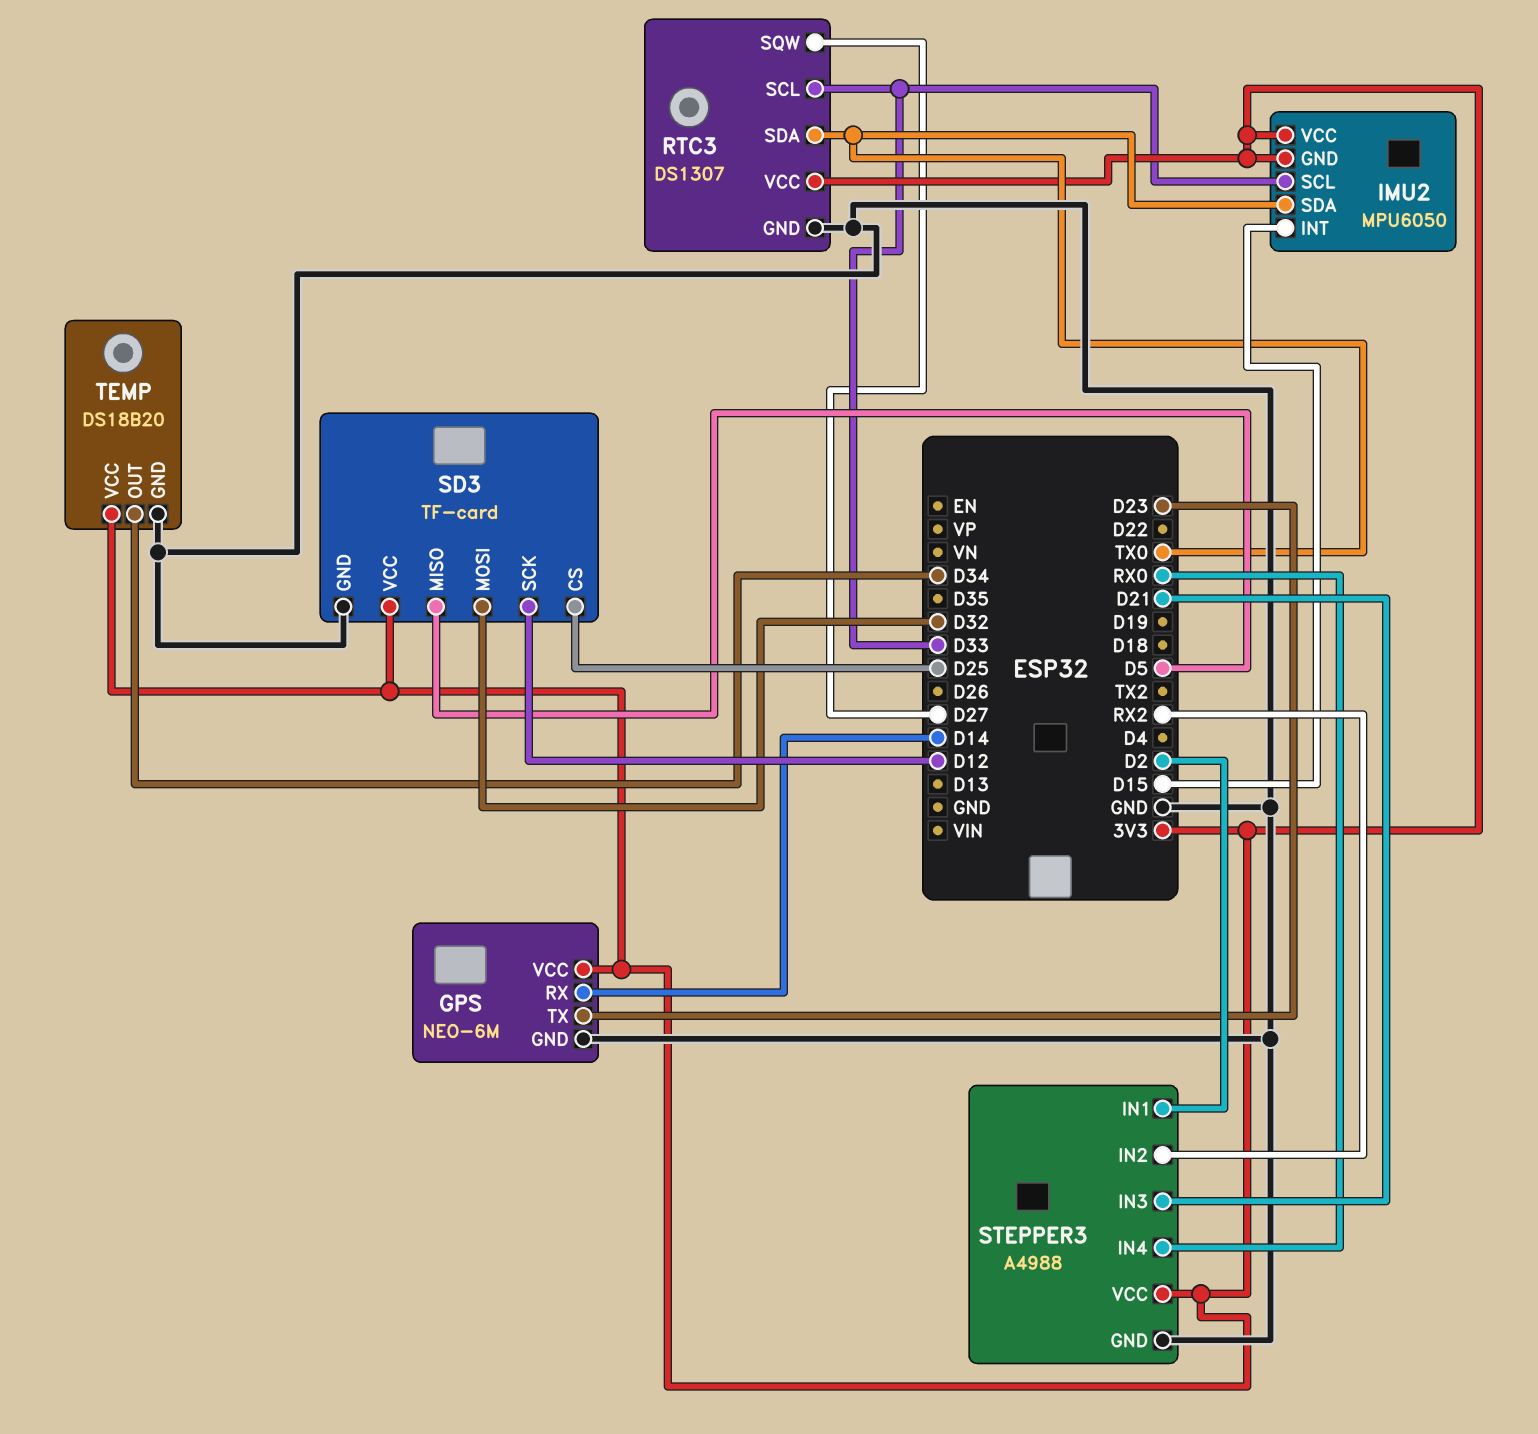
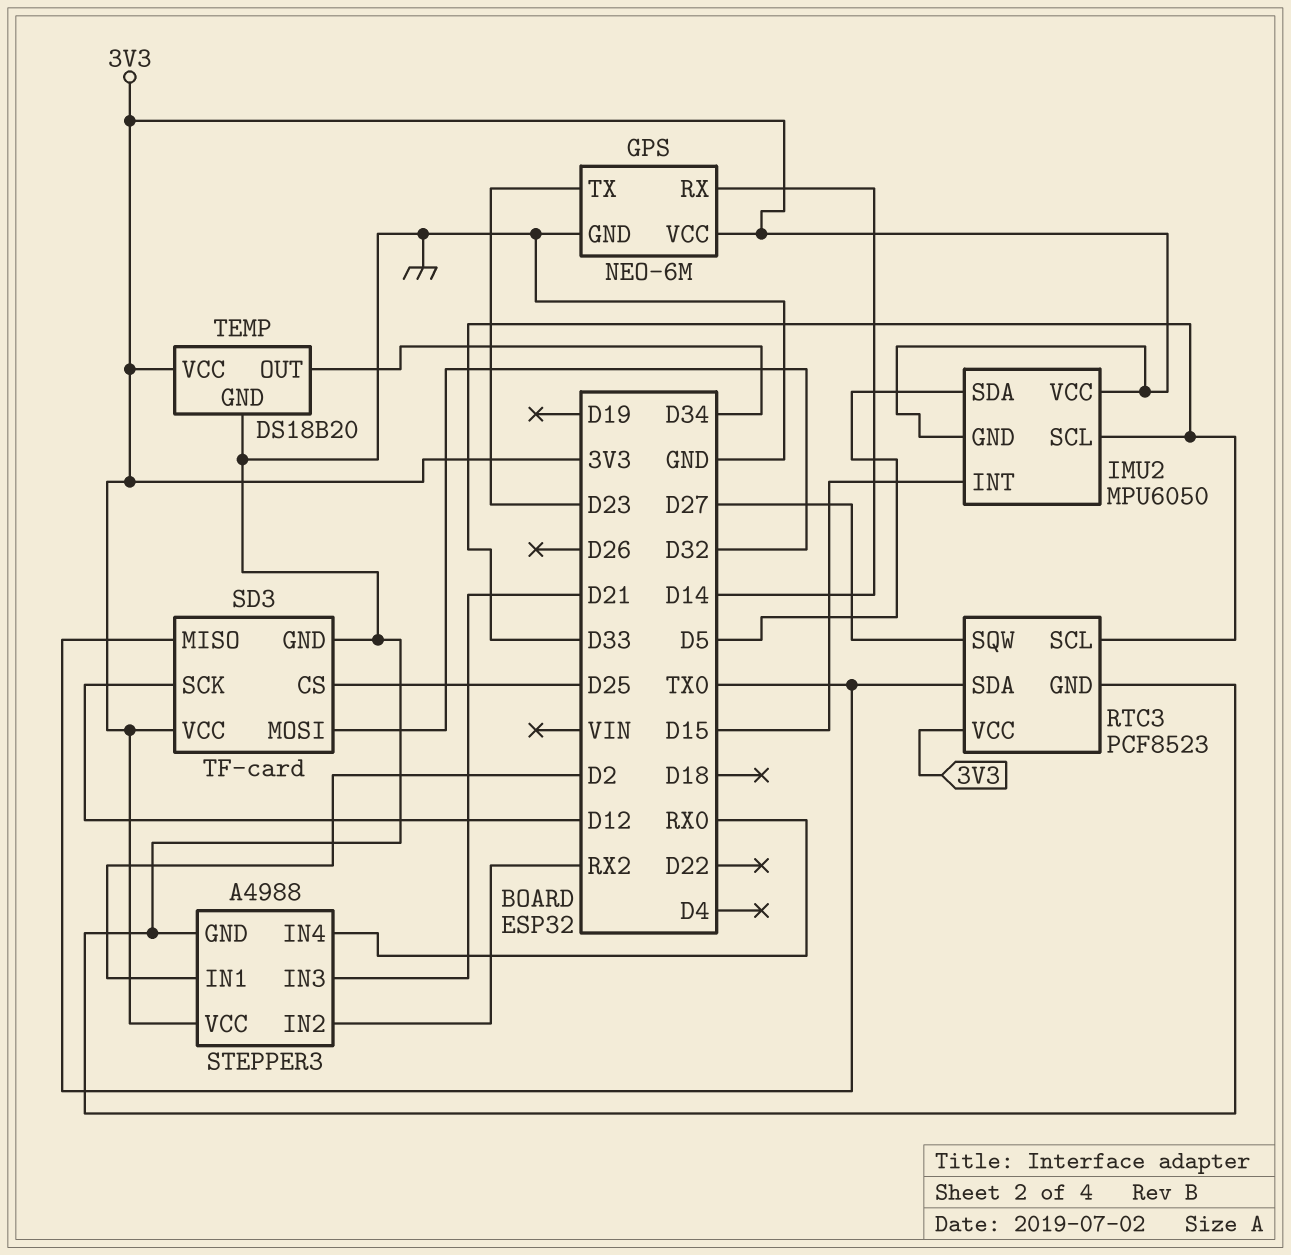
IMU2 pin SDA: TX0 -> D5
RTC3: DS1307 -> PCF8523
SD3 pin MISO: D5 -> TX0

